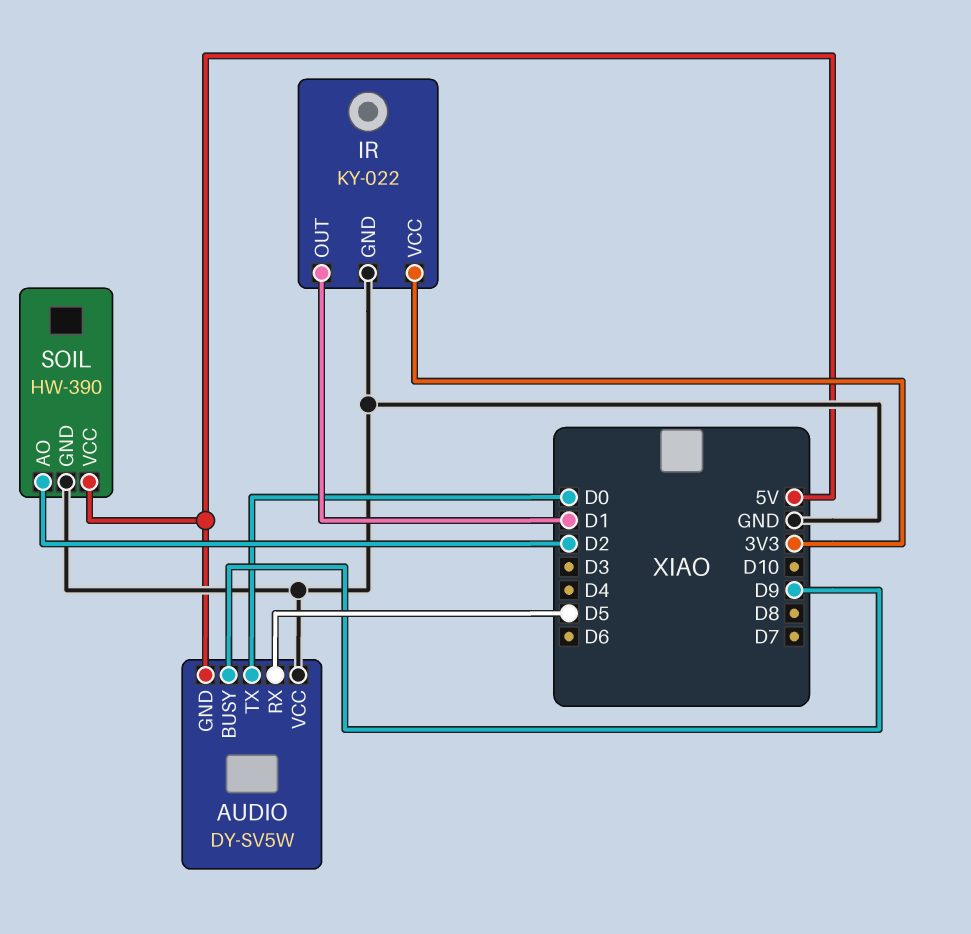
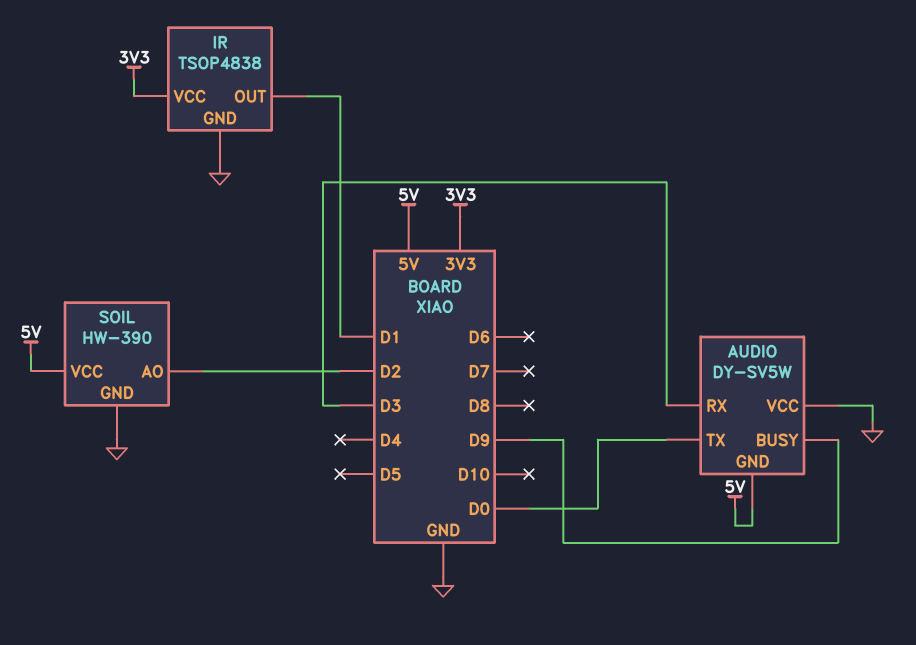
AUDIO pin RX: D5 -> D3
IR: KY-022 -> TSOP4838

